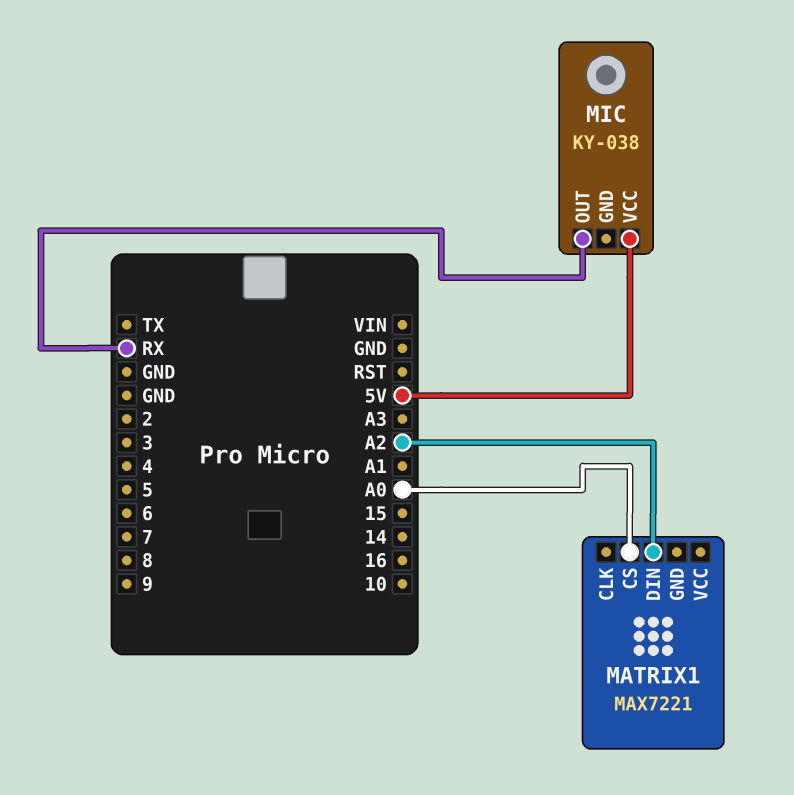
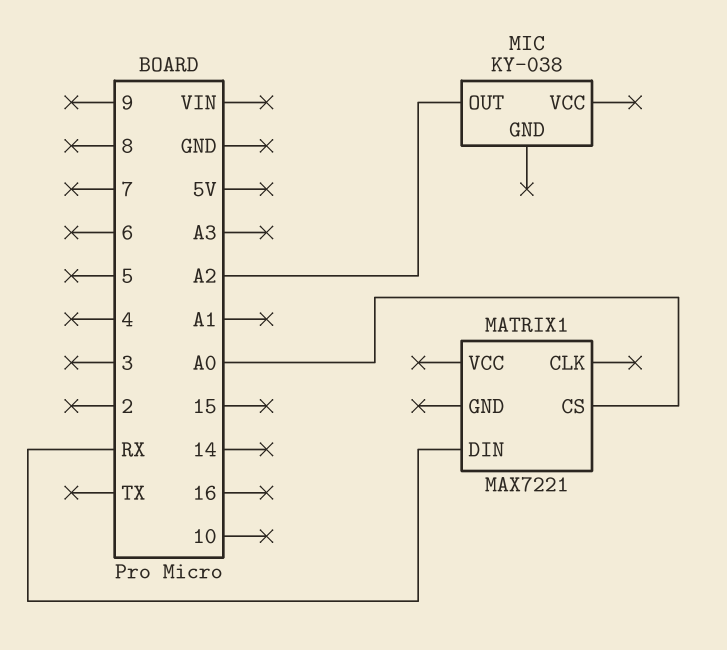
MATRIX1 pin DIN: A2 -> RX
MIC pin OUT: RX -> A2
MIC pin VCC: 5V -> none

